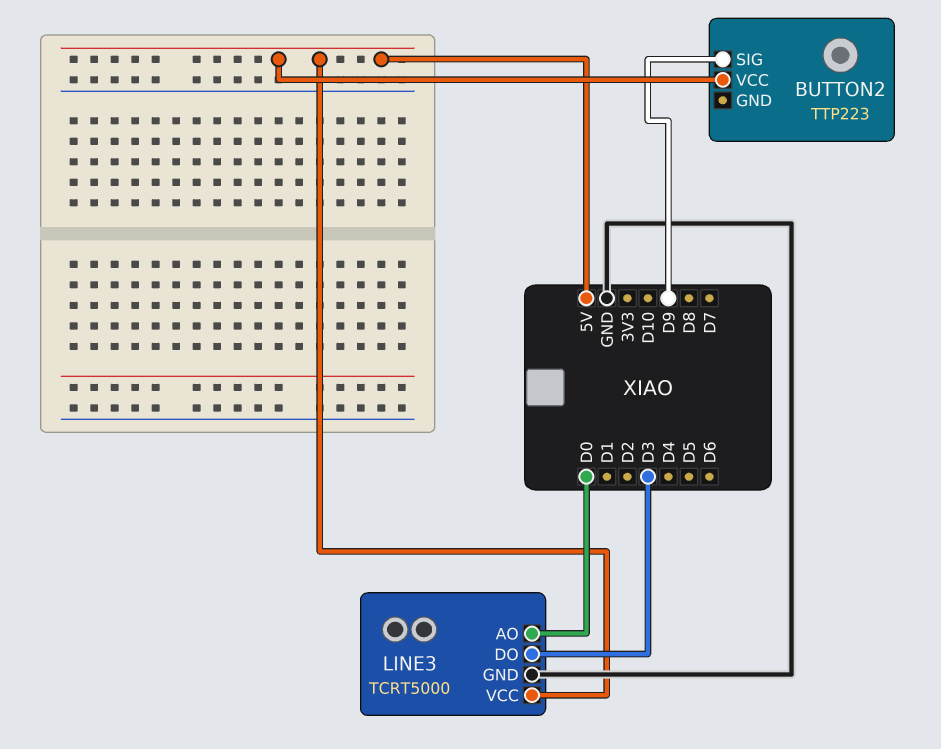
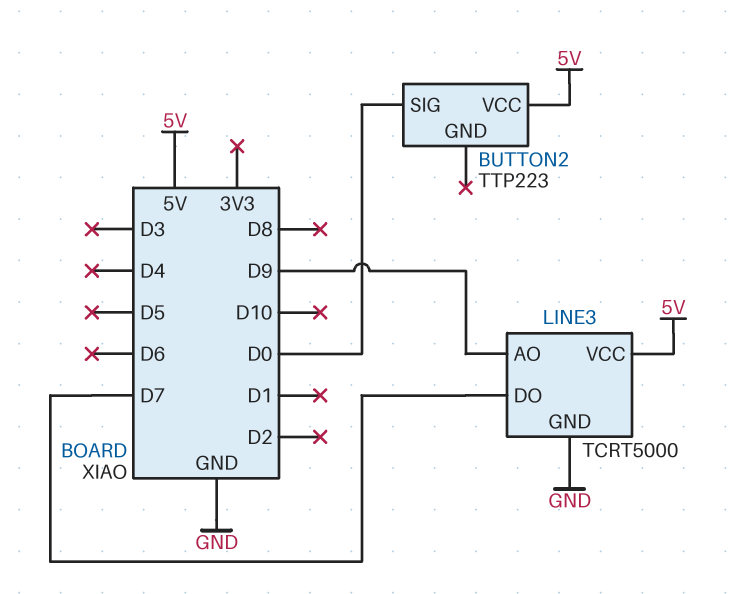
BUTTON2 pin SIG: D9 -> D0
LINE3 pin AO: D0 -> D9
LINE3 pin DO: D3 -> D7

